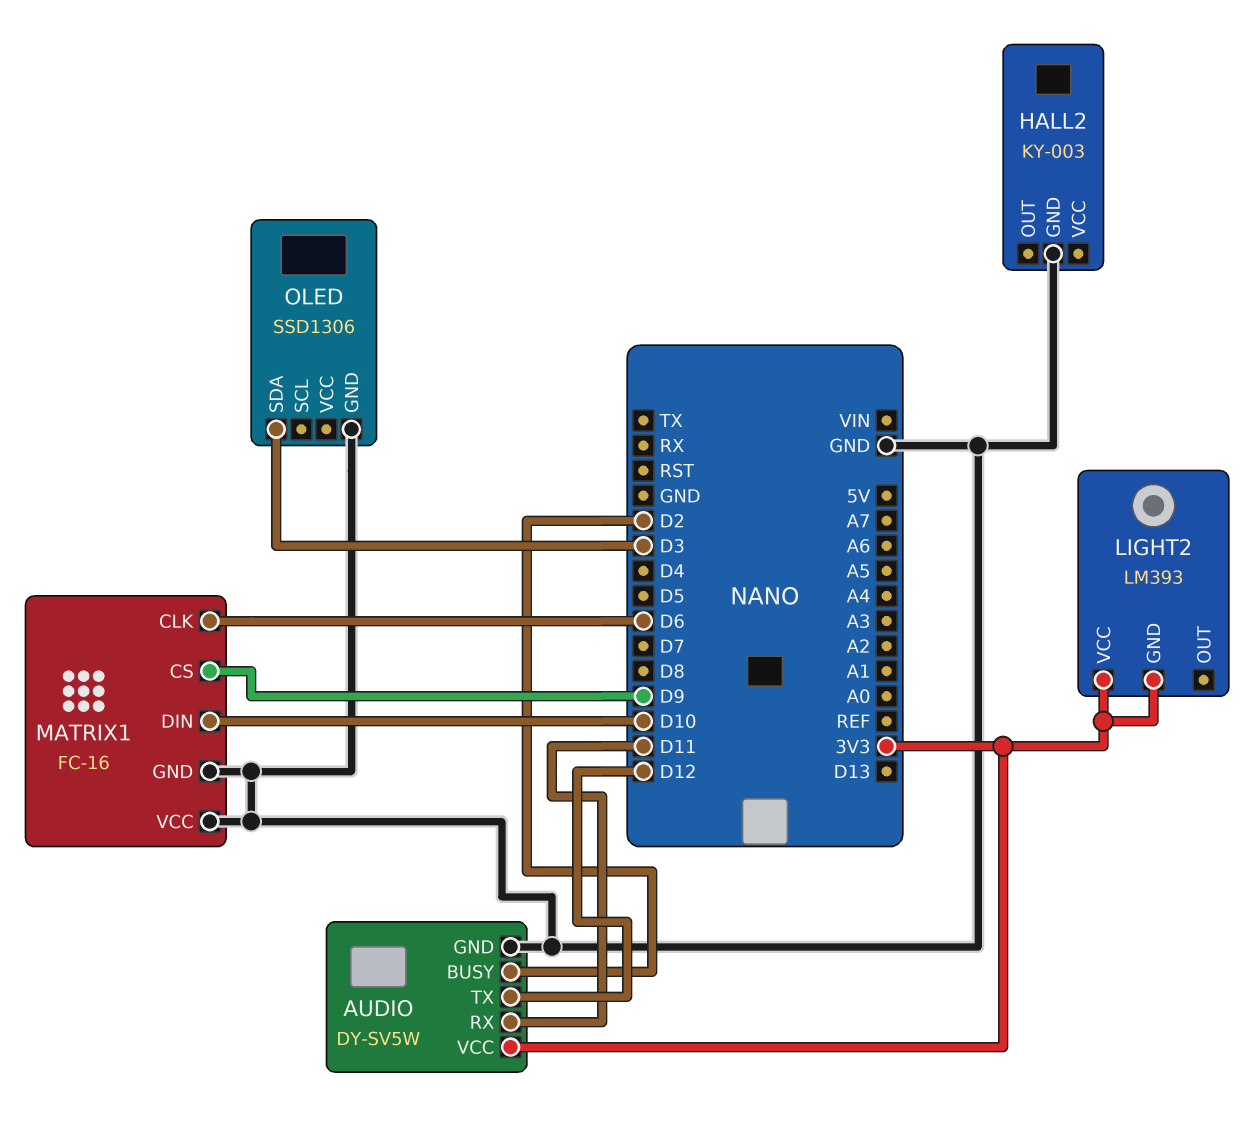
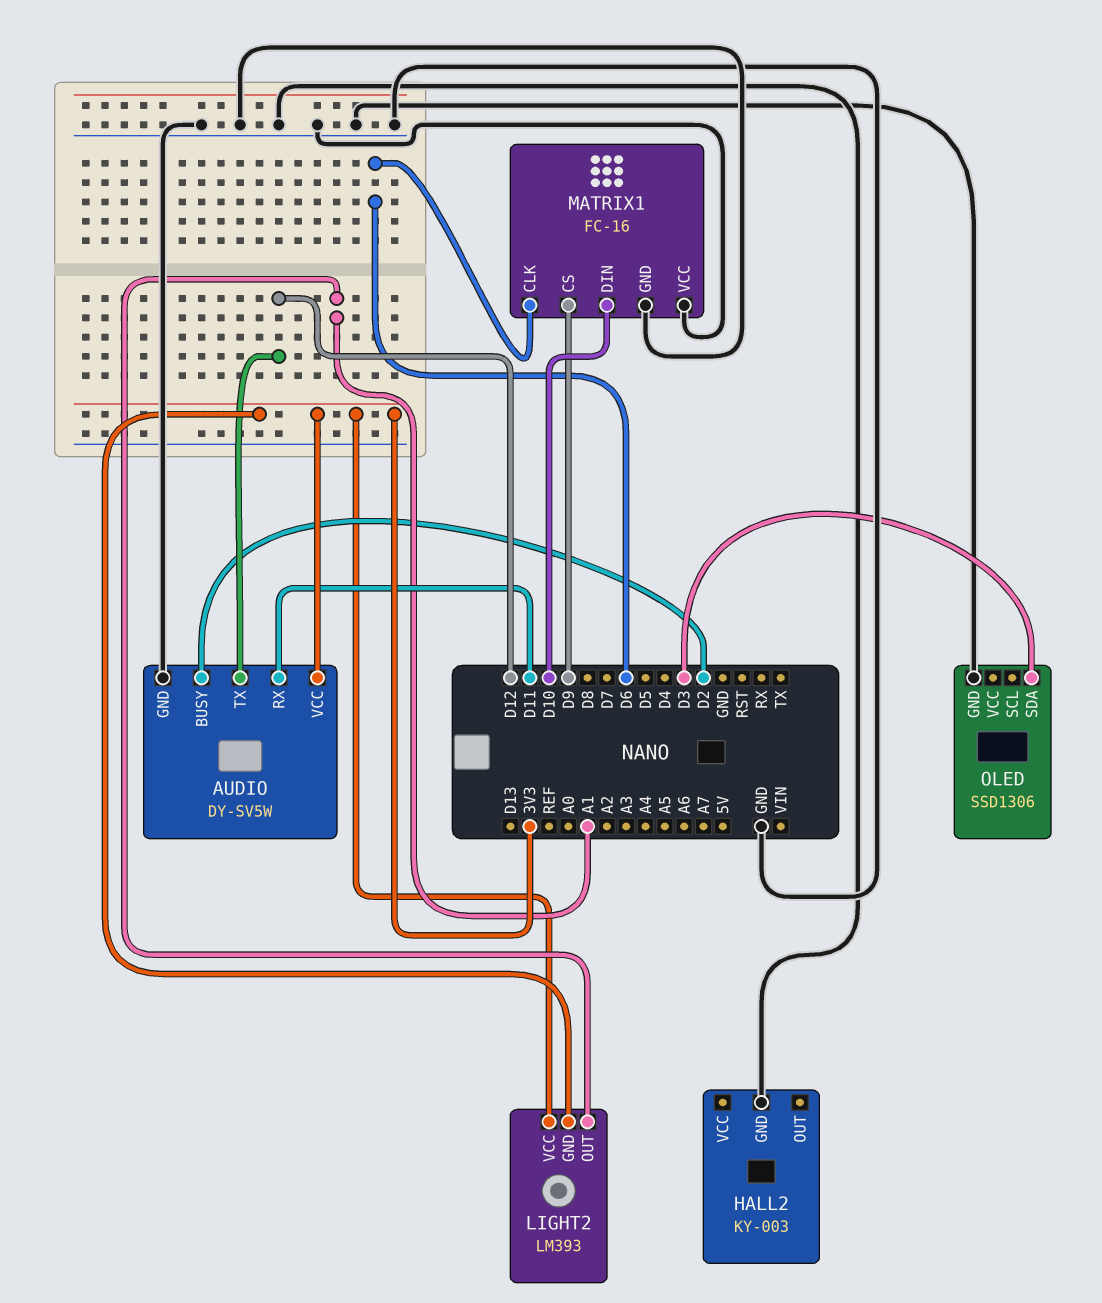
LIGHT2 pin OUT: none -> A1

